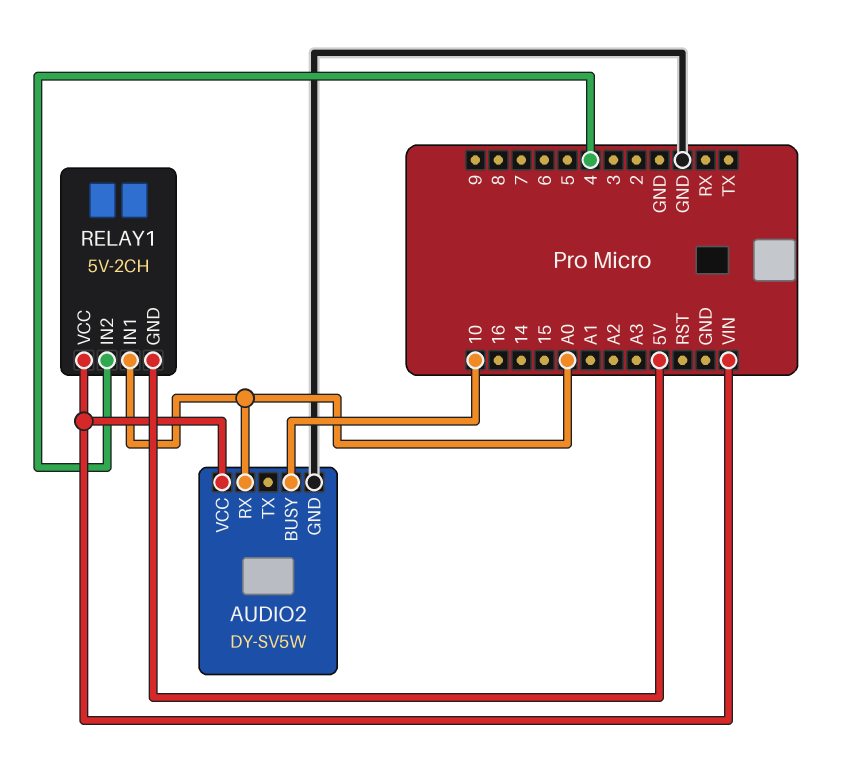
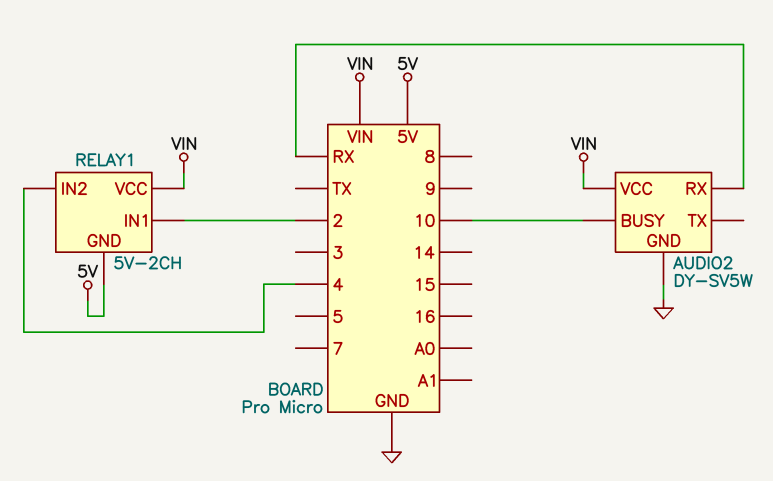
AUDIO2 pin RX: A0 -> RX
RELAY1 pin IN1: A0 -> 2

